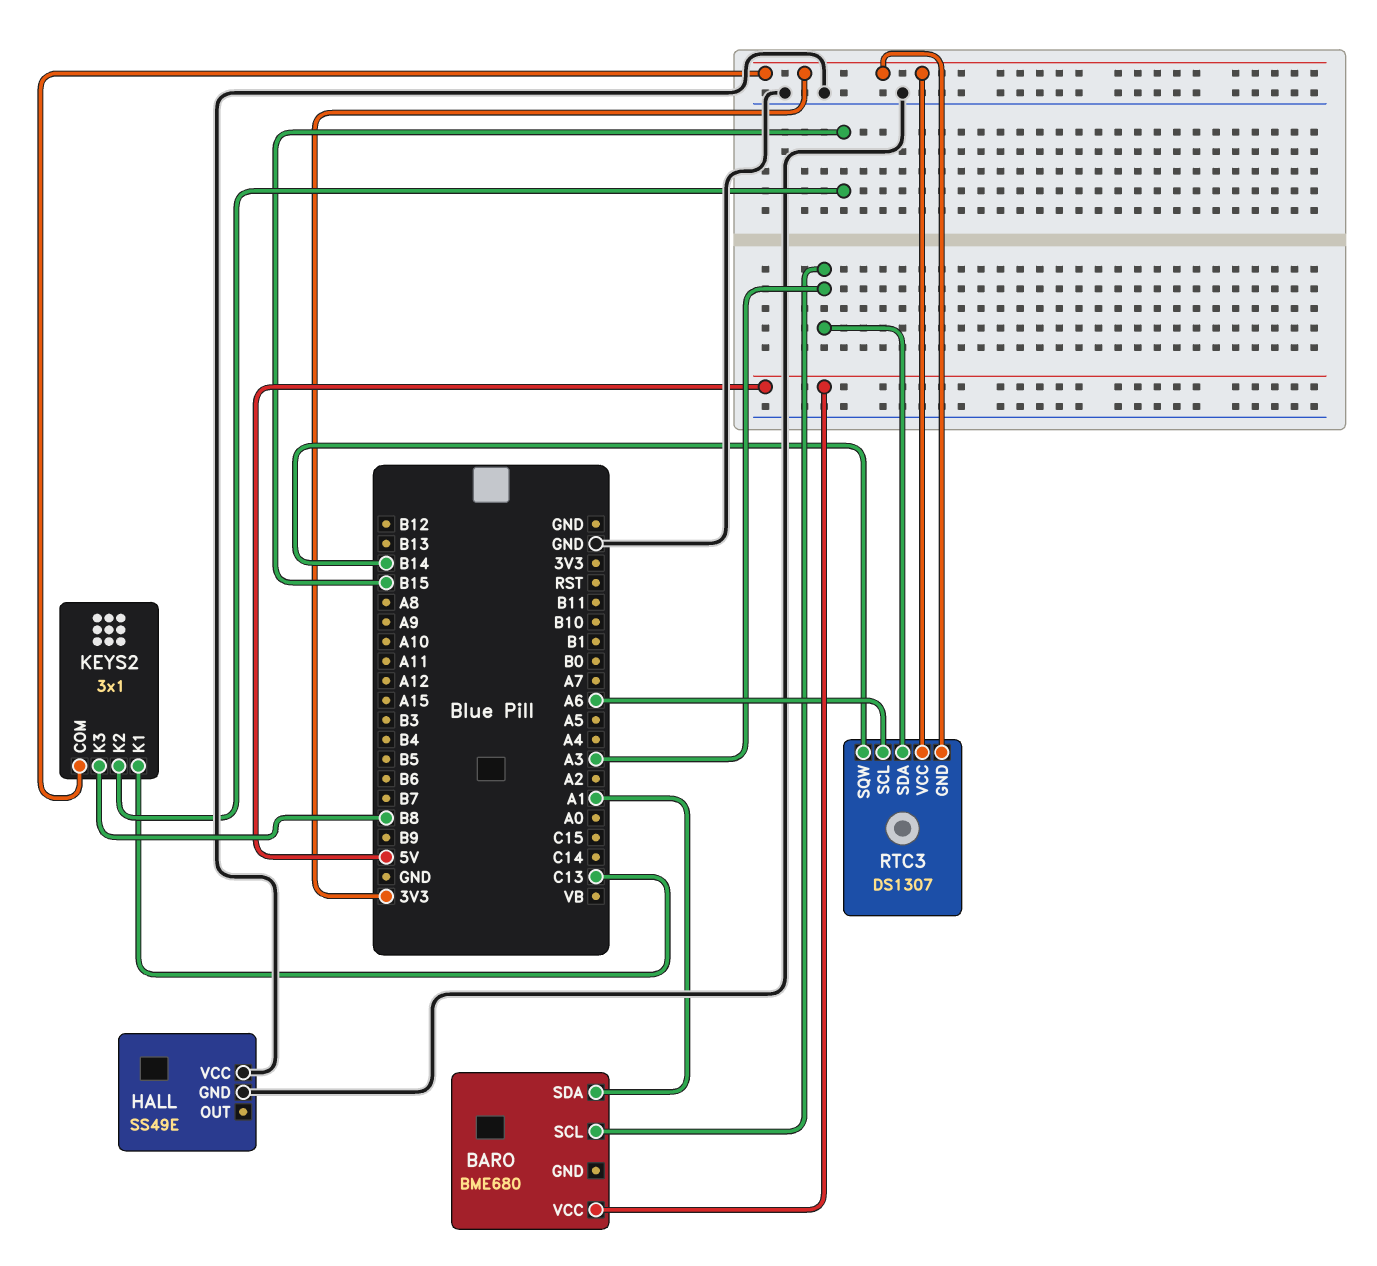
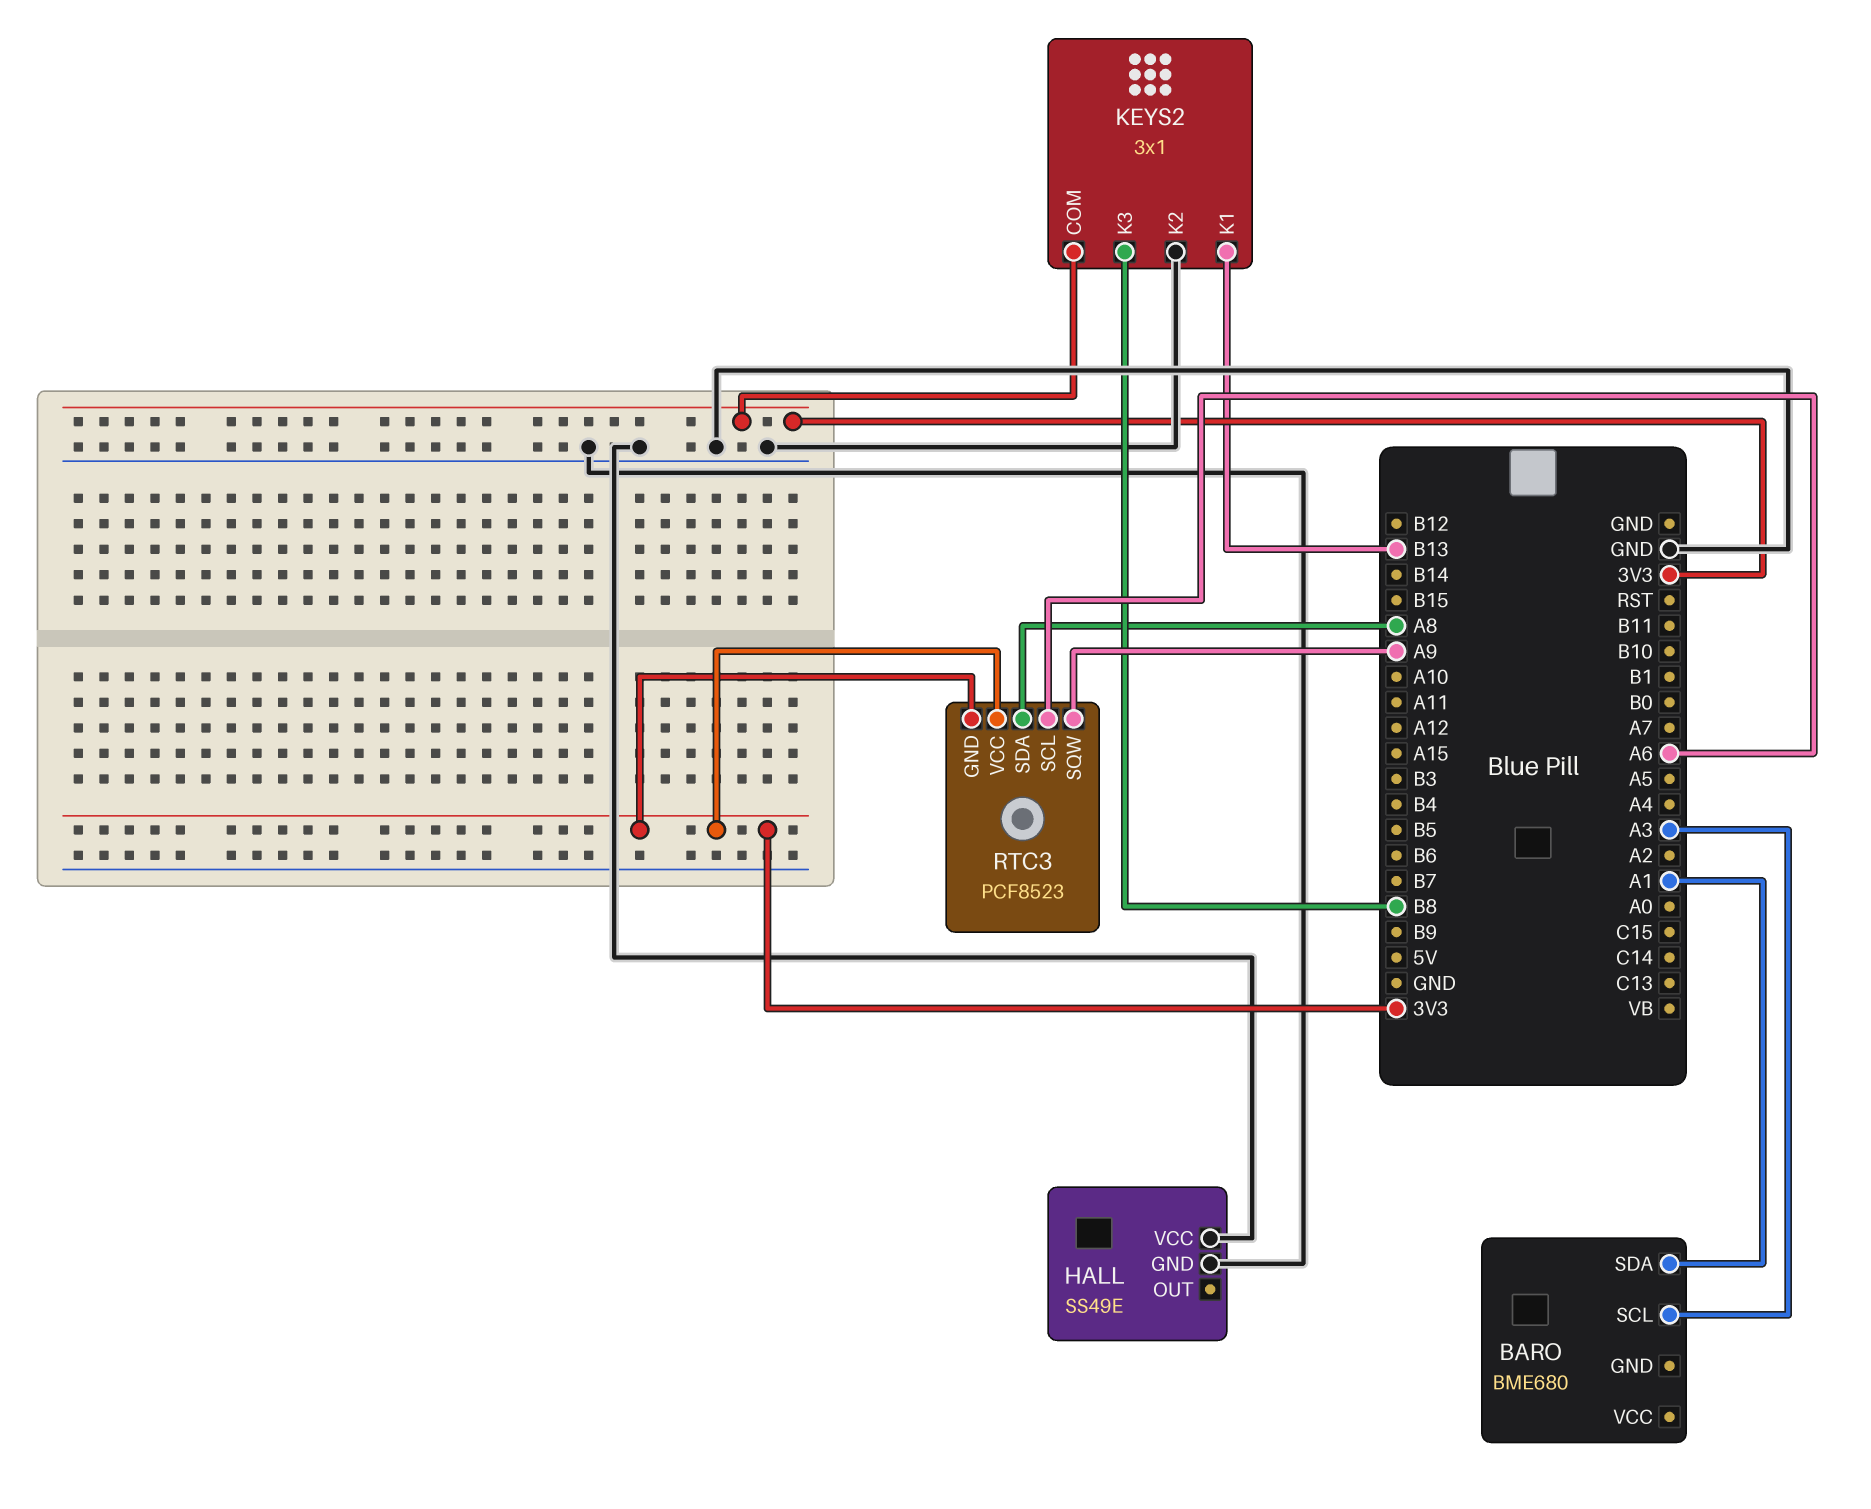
BARO pin VCC: 5V -> none
KEYS2 pin K1: C13 -> B13
KEYS2 pin K2: B15 -> GND
RTC3: DS1307 -> PCF8523
RTC3 pin SDA: A3 -> A8
RTC3 pin SQW: B14 -> A9

